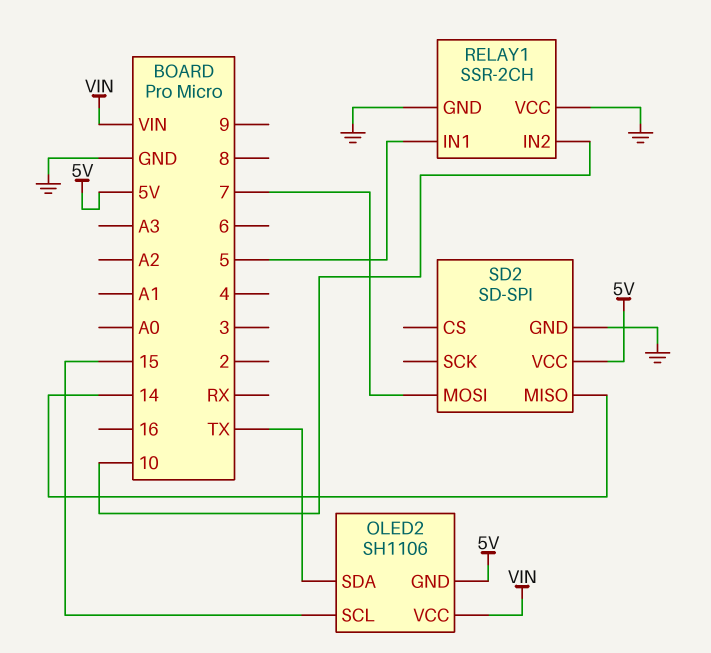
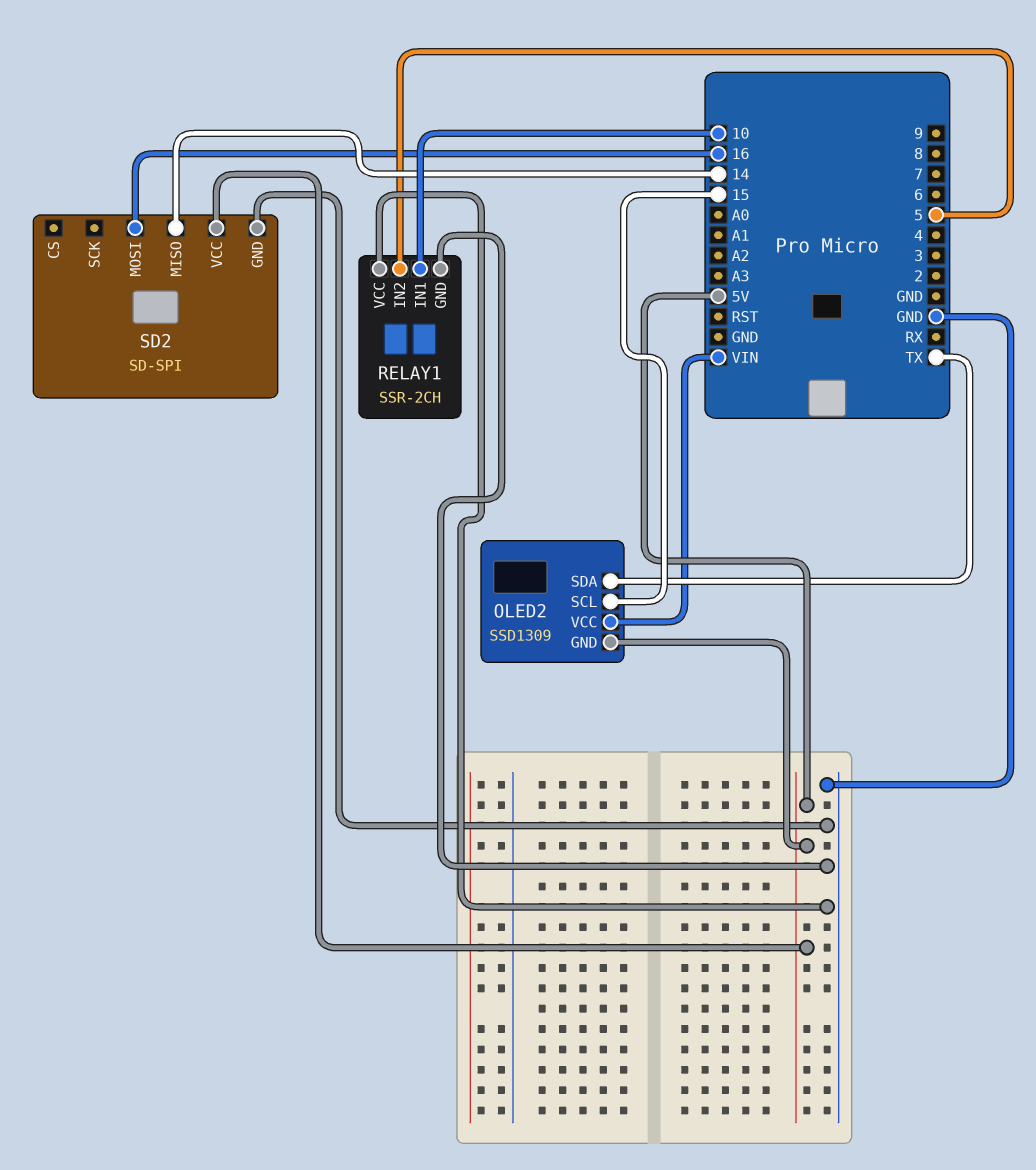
OLED2: SH1106 -> SSD1309
RELAY1 pin IN1: 5 -> 10
RELAY1 pin IN2: 10 -> 5
SD2 pin MOSI: 7 -> 16

